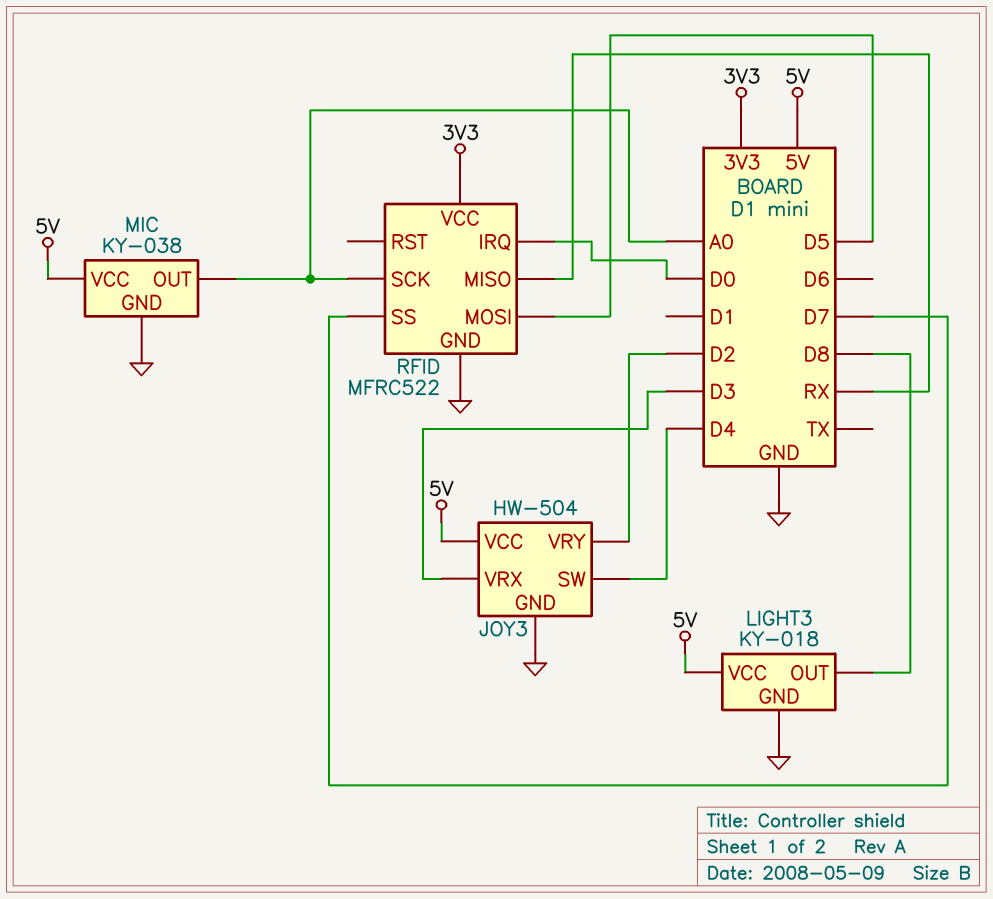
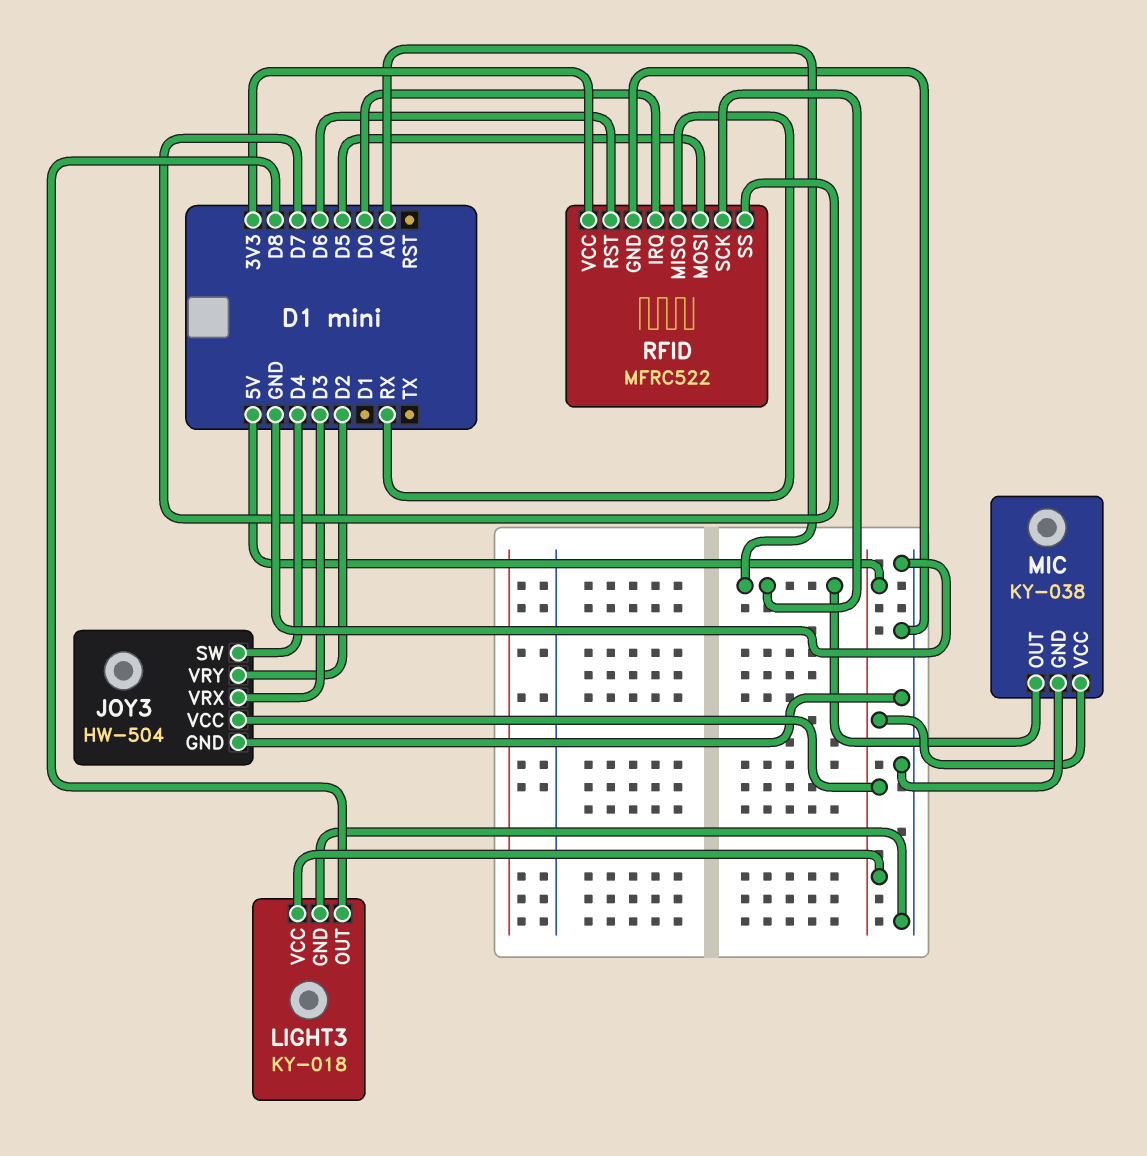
RFID pin RST: none -> D6

